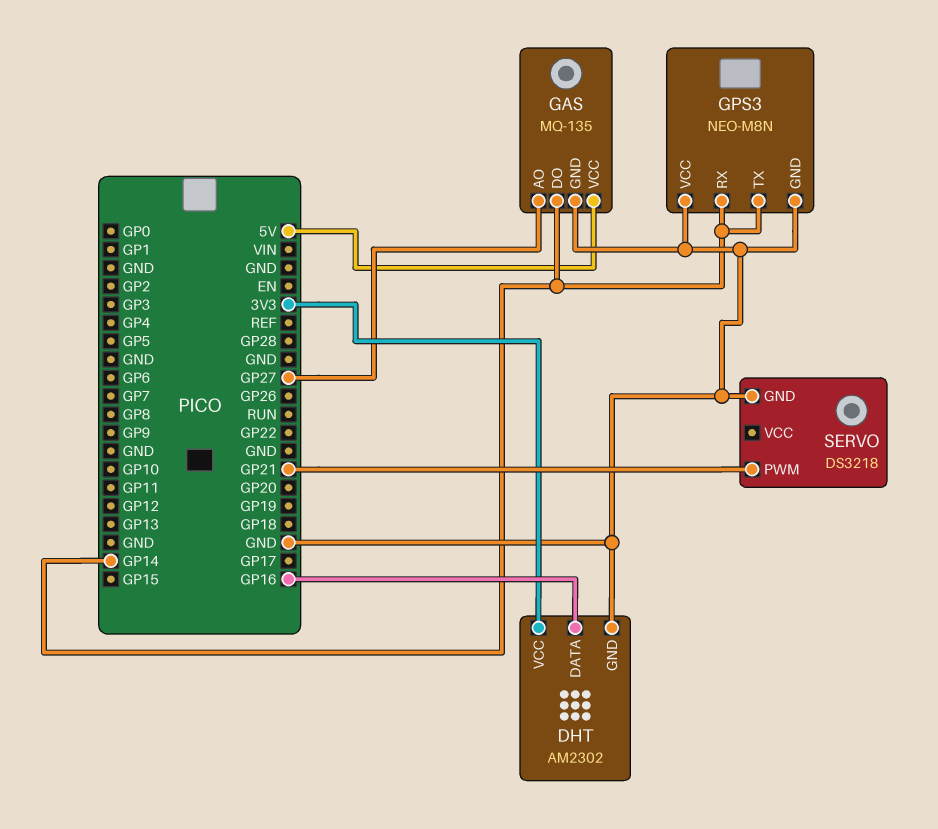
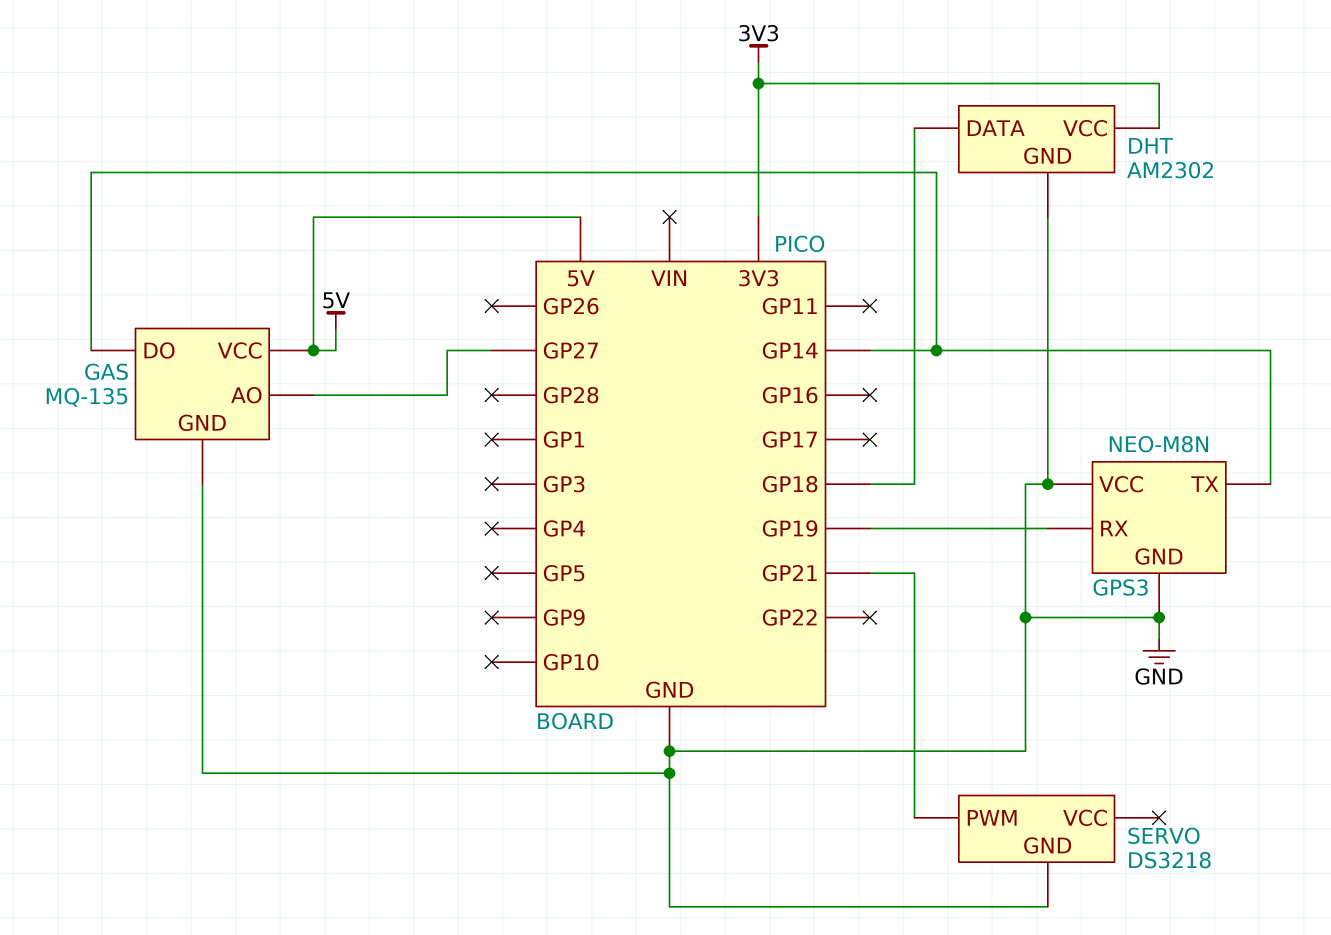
DHT pin DATA: GP16 -> GP18
GPS3 pin RX: GP14 -> GP19

